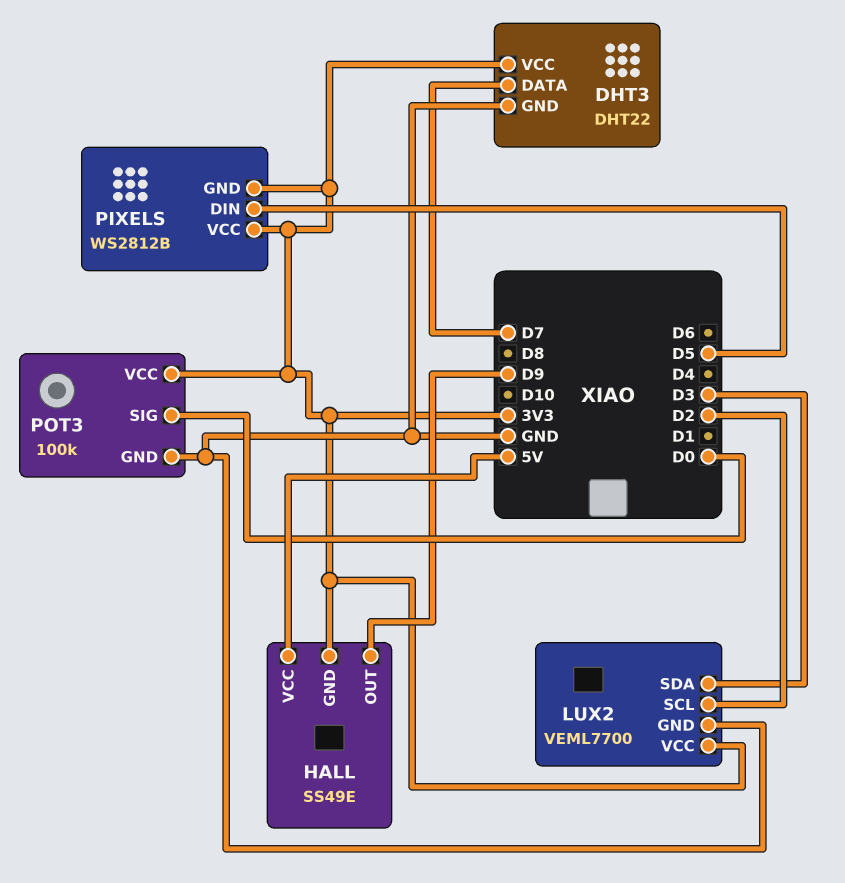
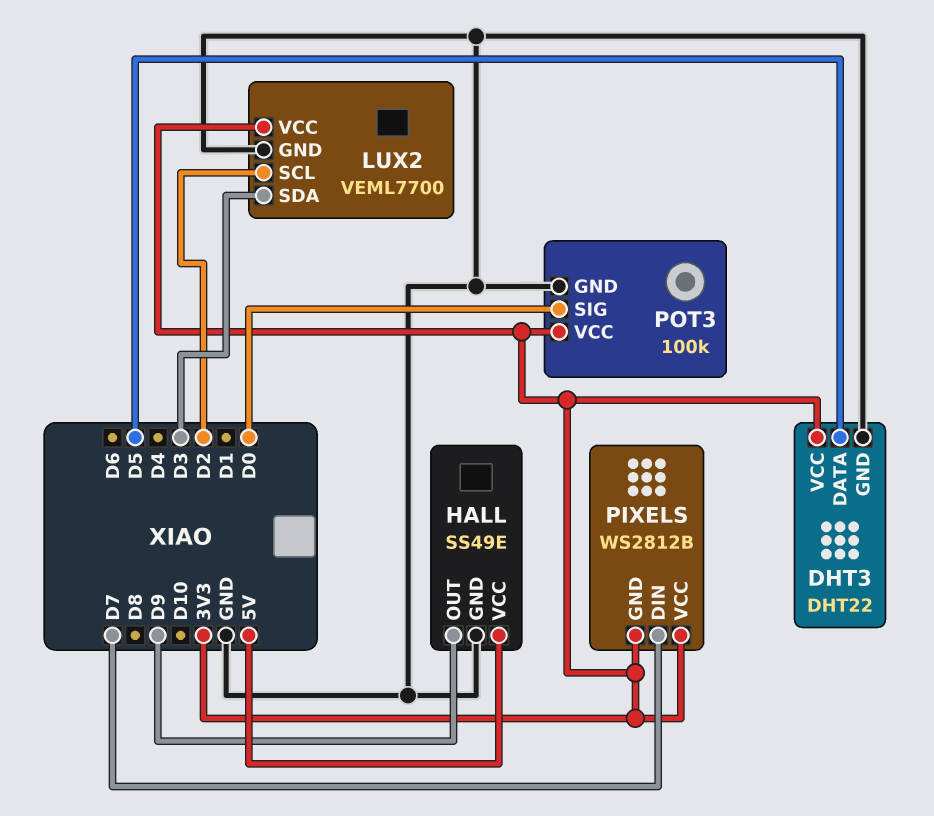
DHT3 pin DATA: D7 -> D5
HALL pin GND: 3V3 -> GND
PIXELS pin DIN: D5 -> D7

